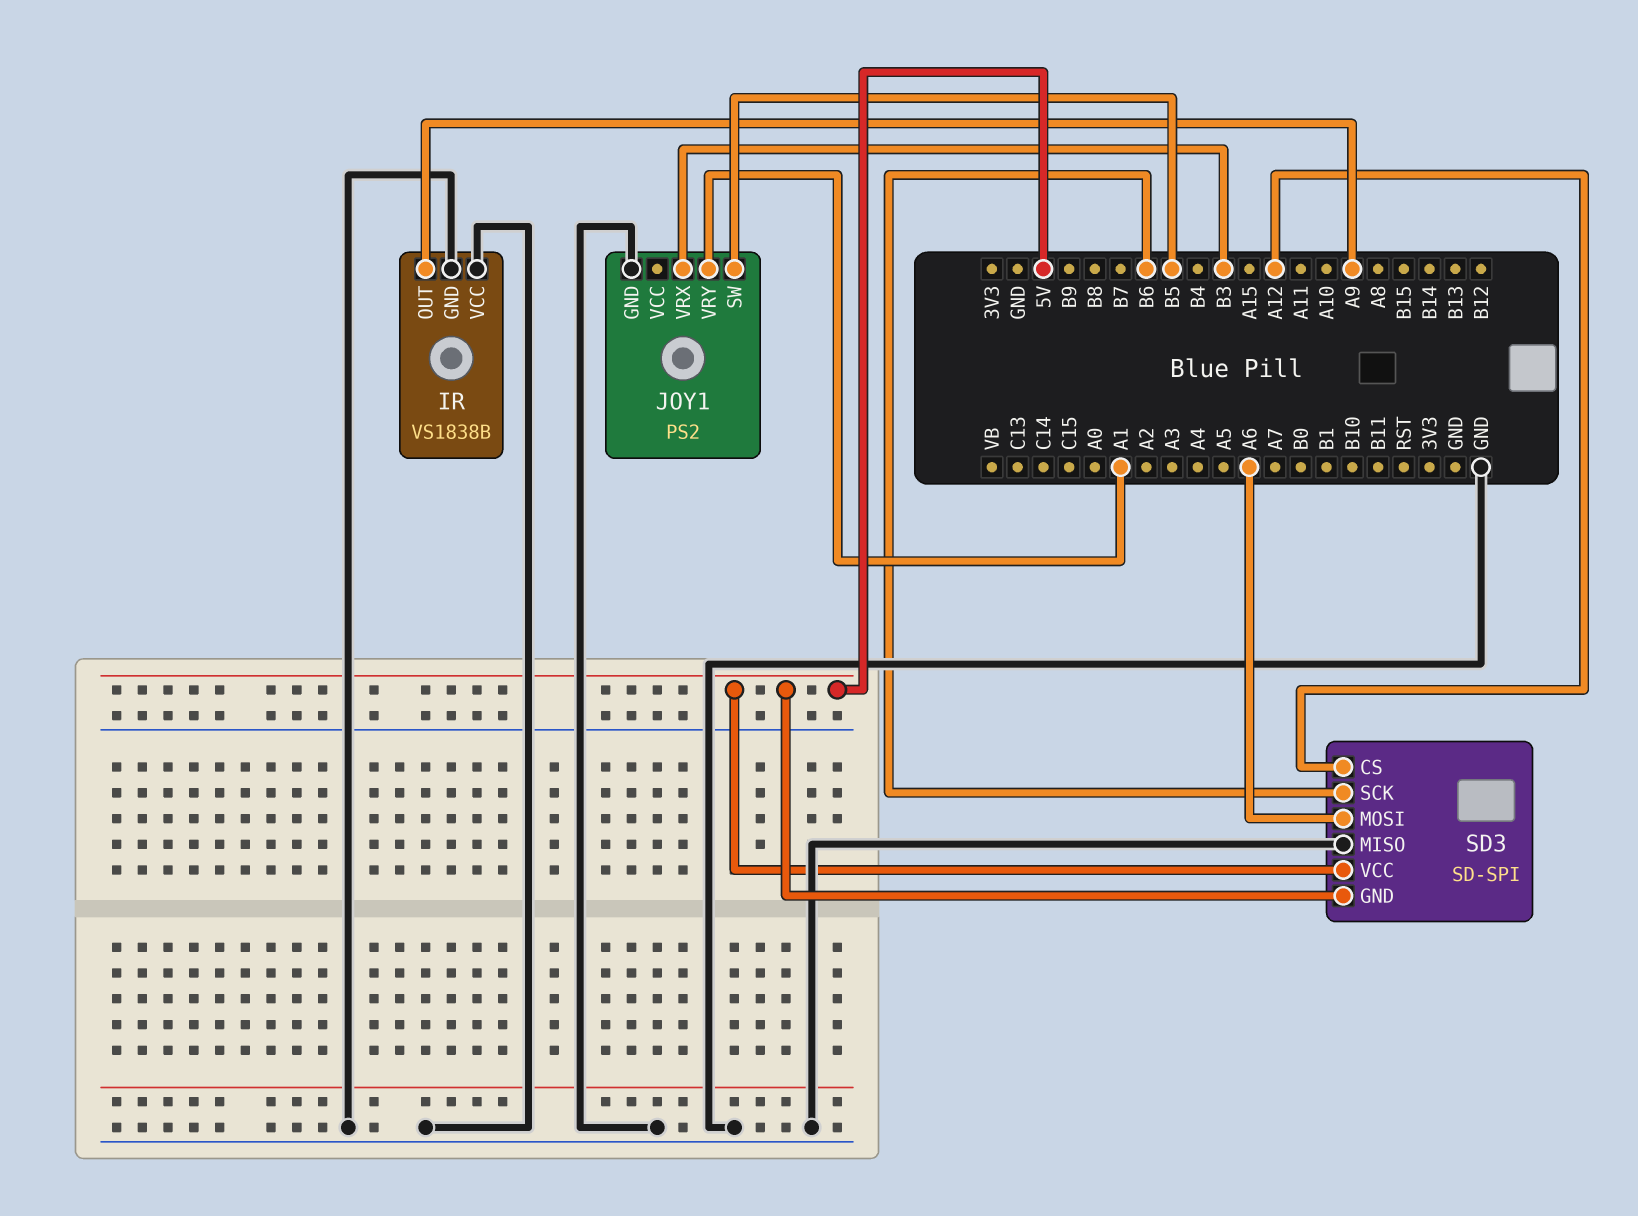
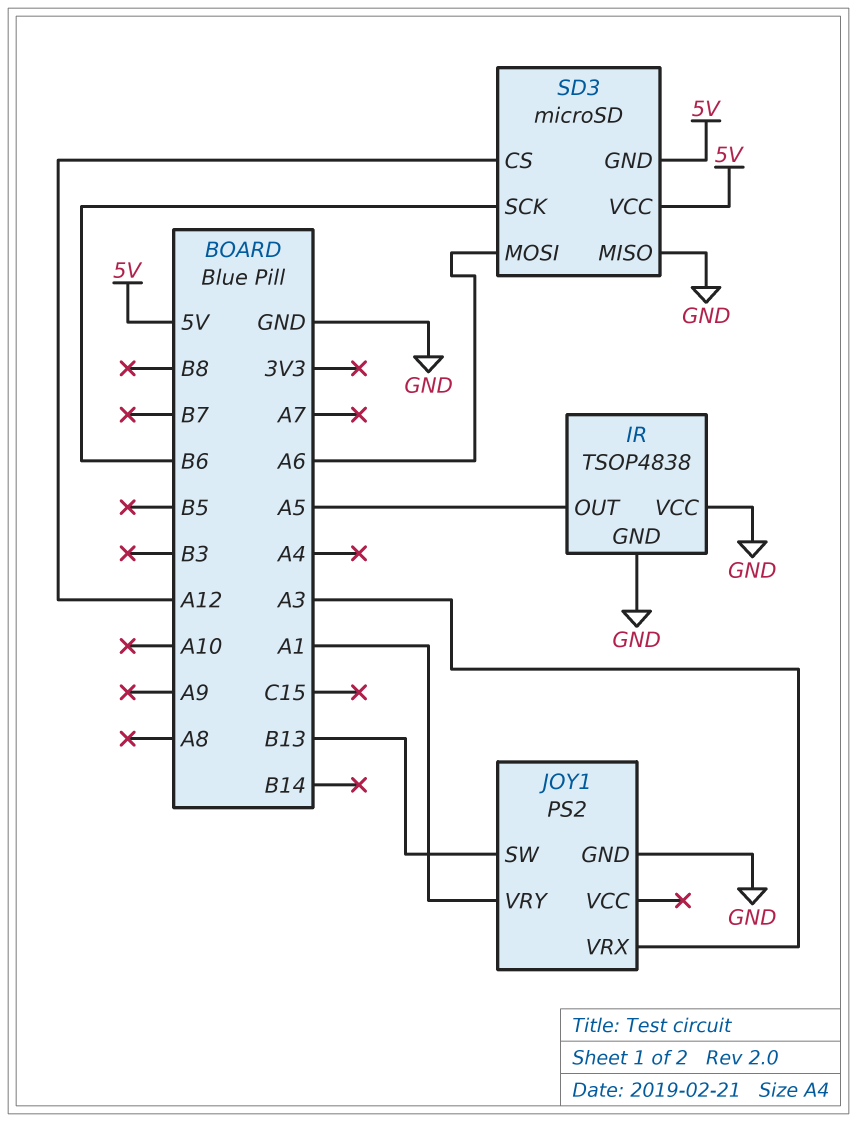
IR: VS1838B -> TSOP4838
IR pin OUT: A9 -> A5
JOY1 pin SW: B5 -> B13
JOY1 pin VRX: B3 -> A3
SD3: SD-SPI -> microSD

